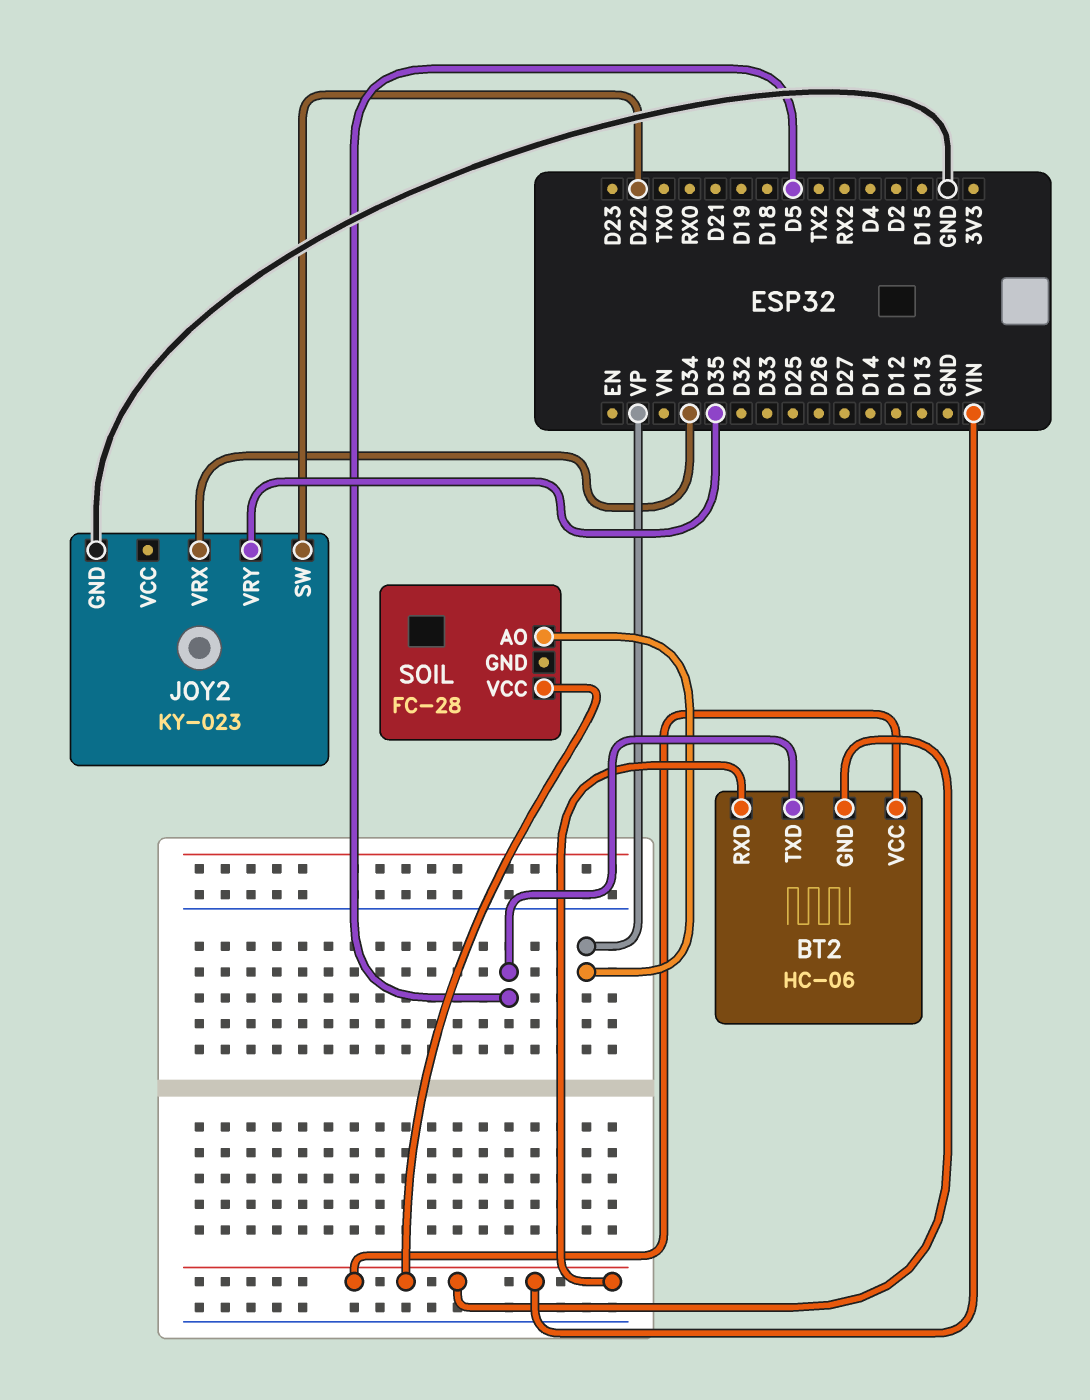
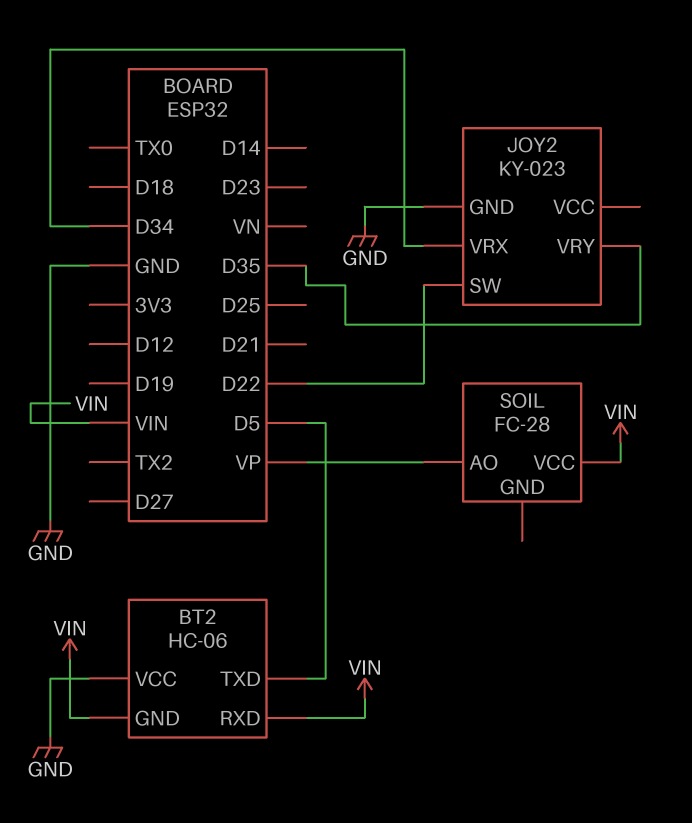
BT2 pin VCC: VIN -> GND

